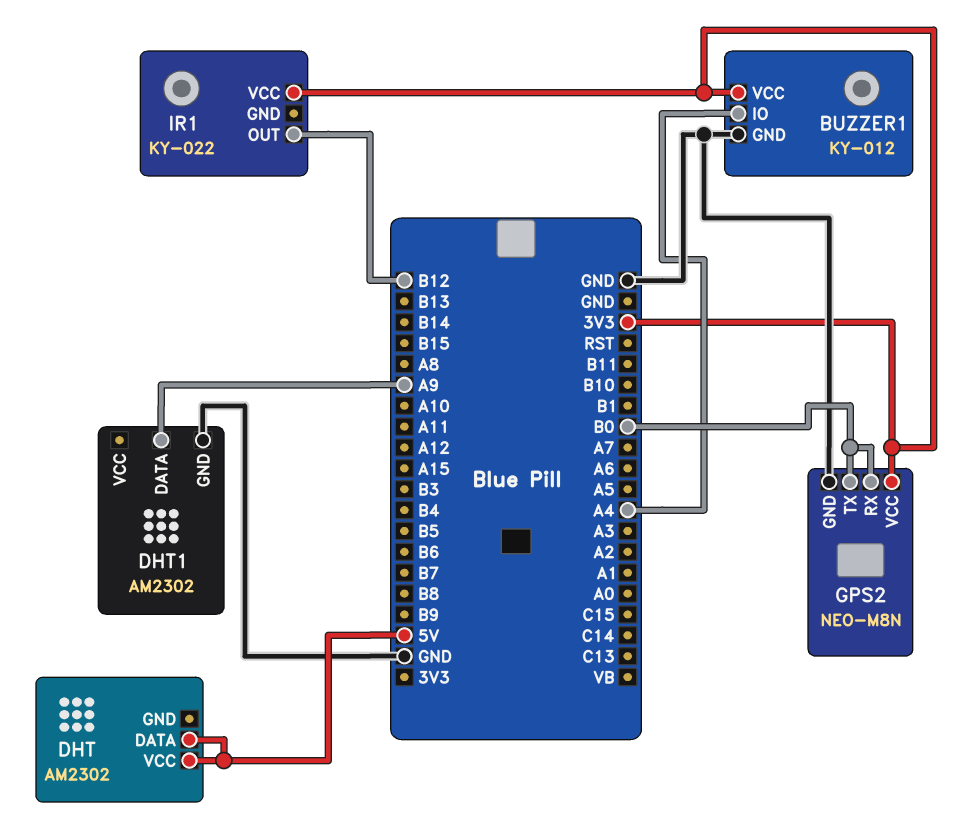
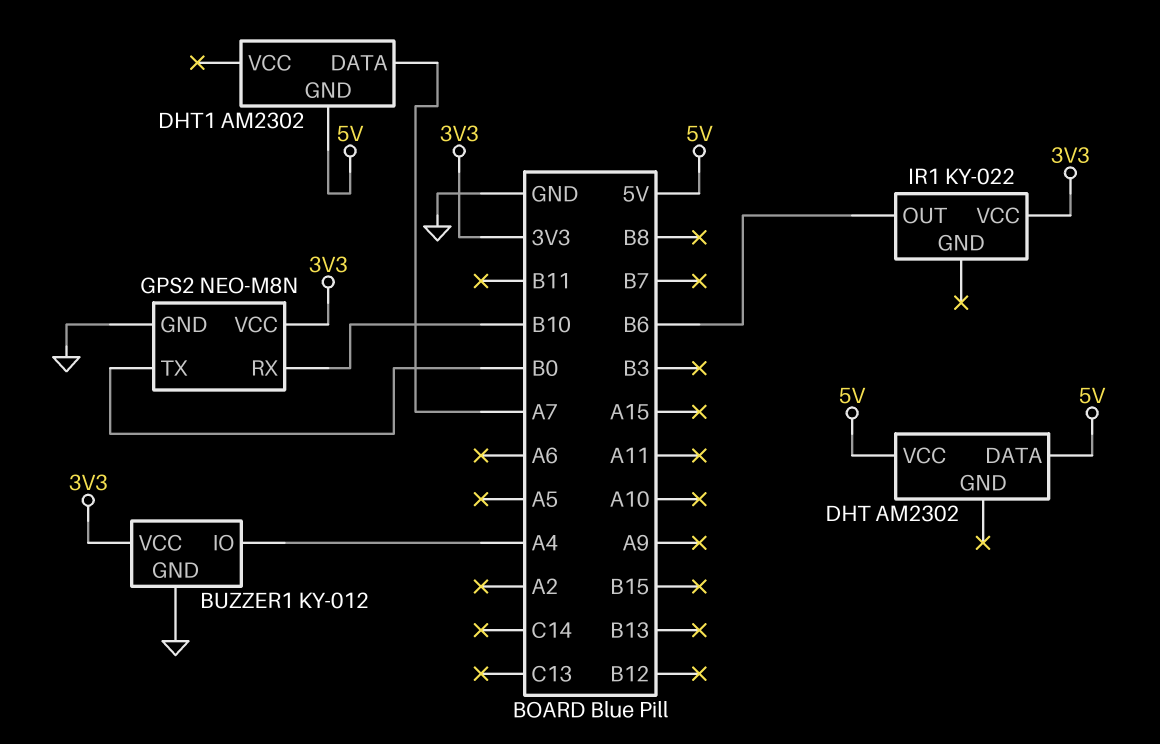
DHT1 pin DATA: A9 -> A7
DHT1 pin GND: GND -> 5V
GPS2 pin RX: B0 -> B10
IR1 pin OUT: B12 -> B6

